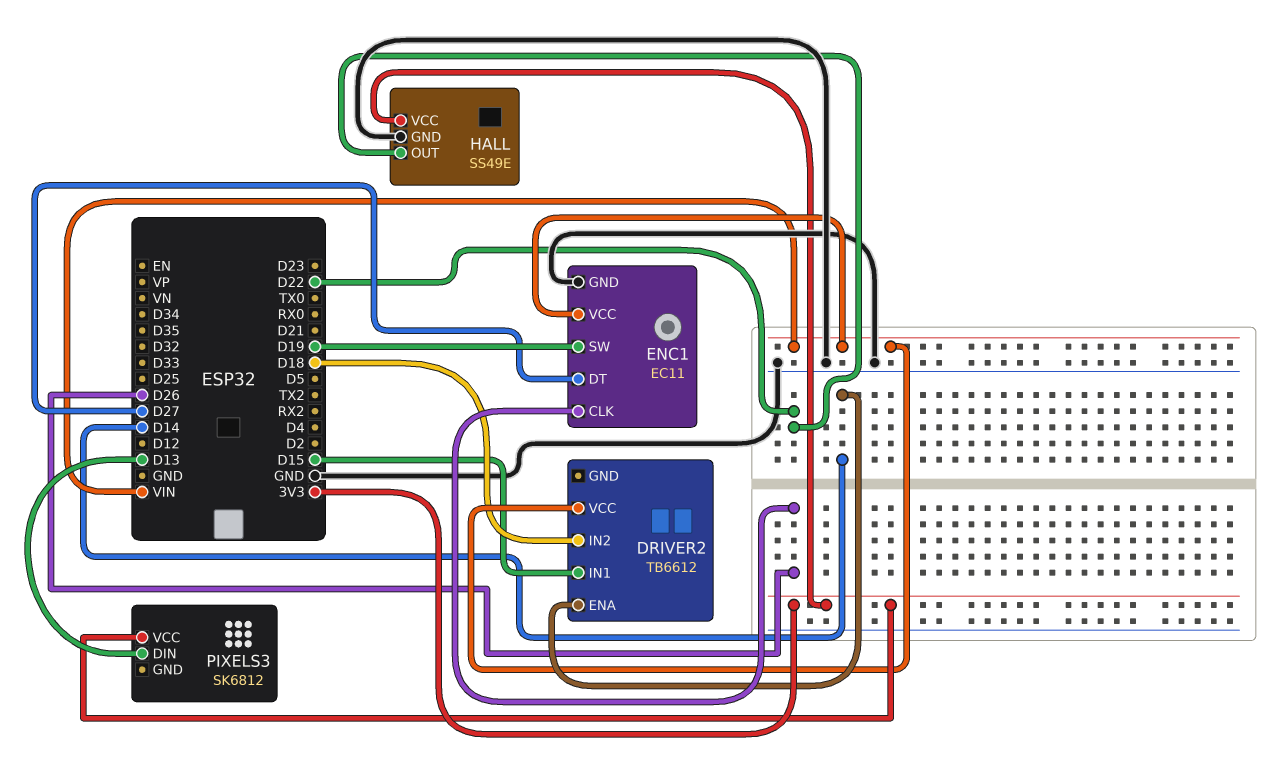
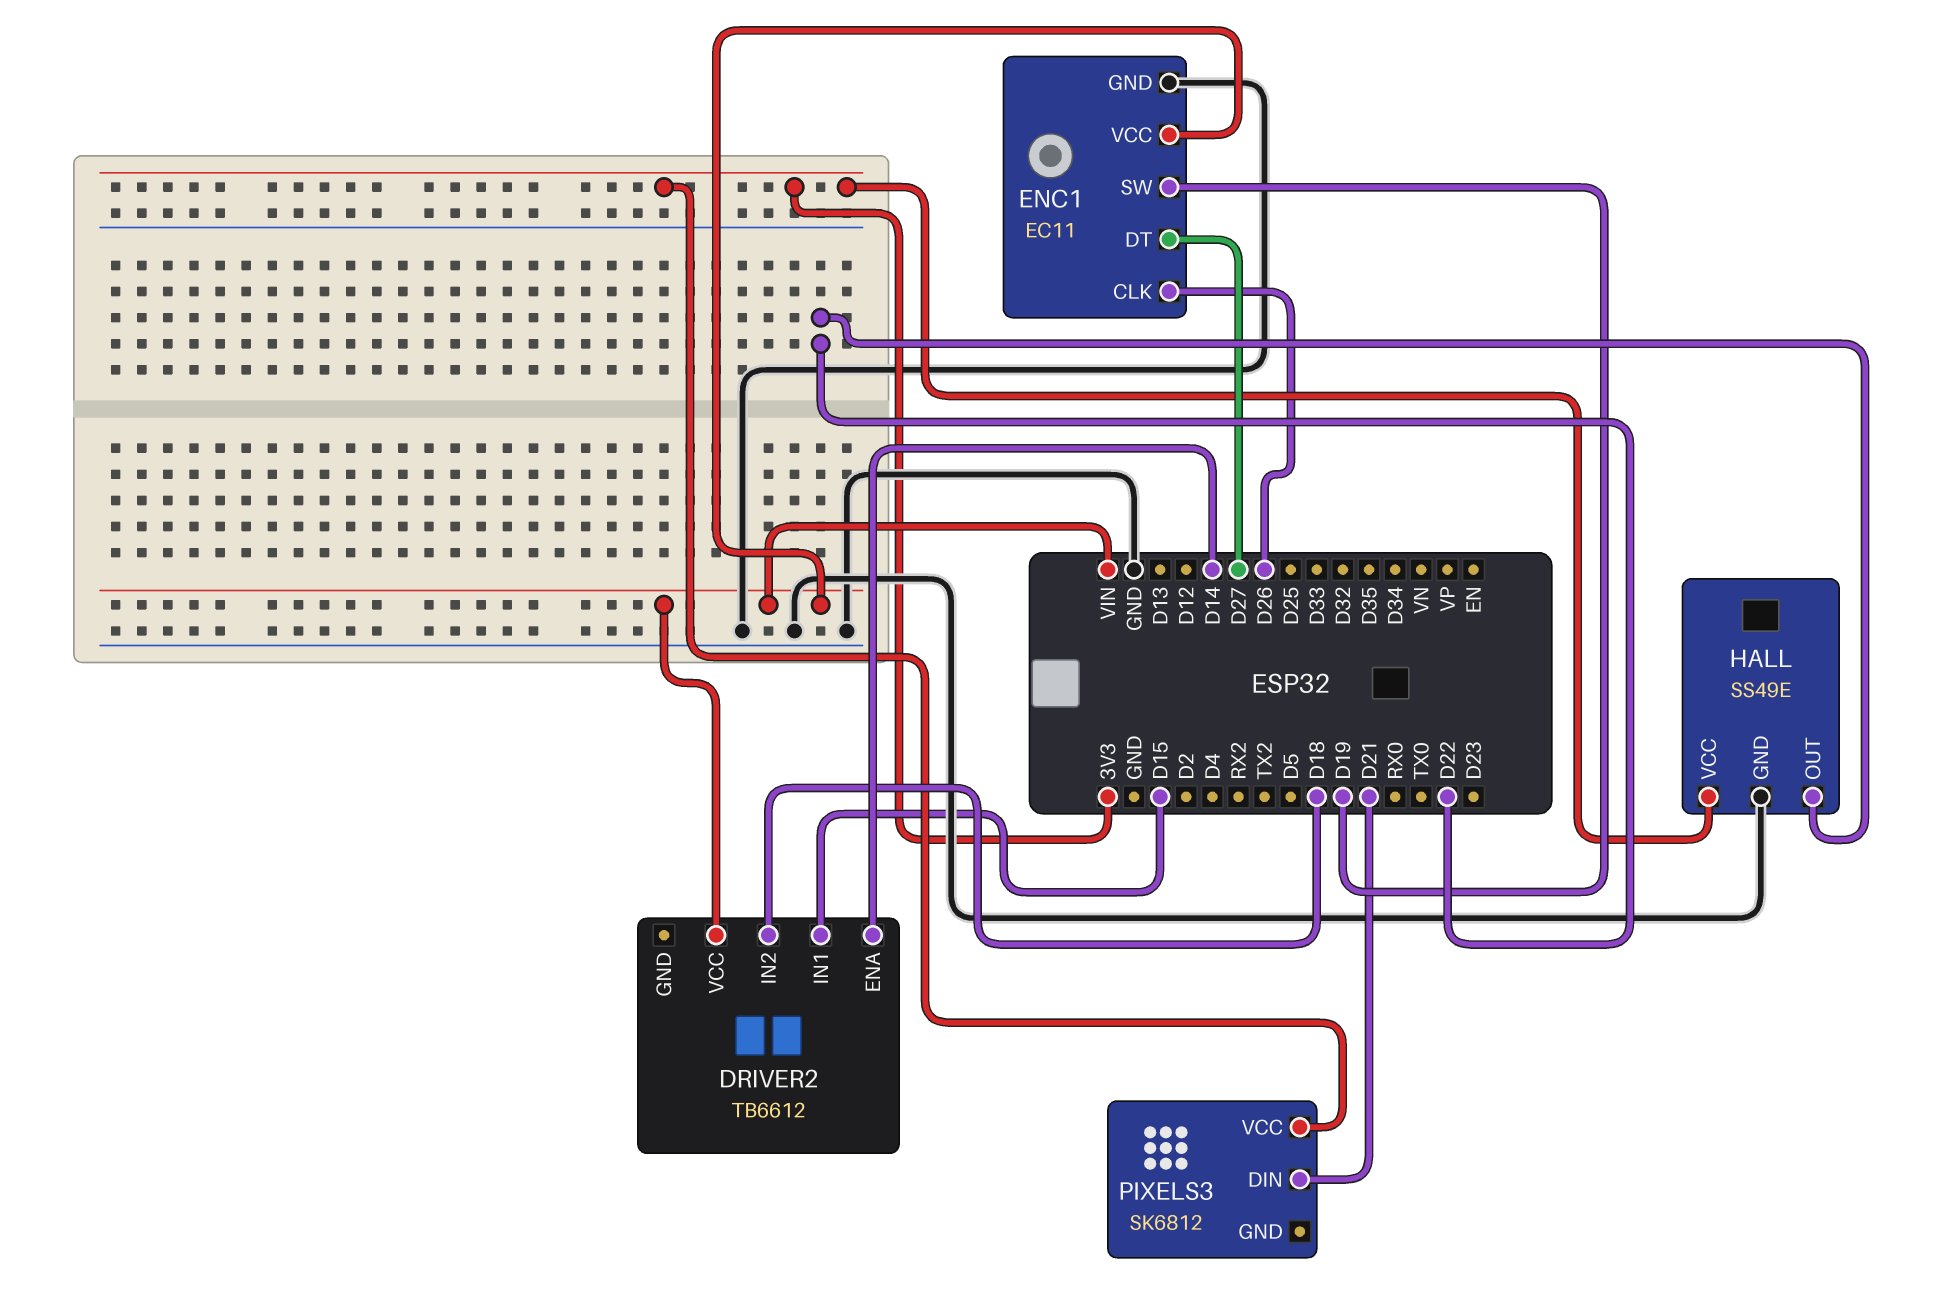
PIXELS3 pin DIN: D13 -> D21

